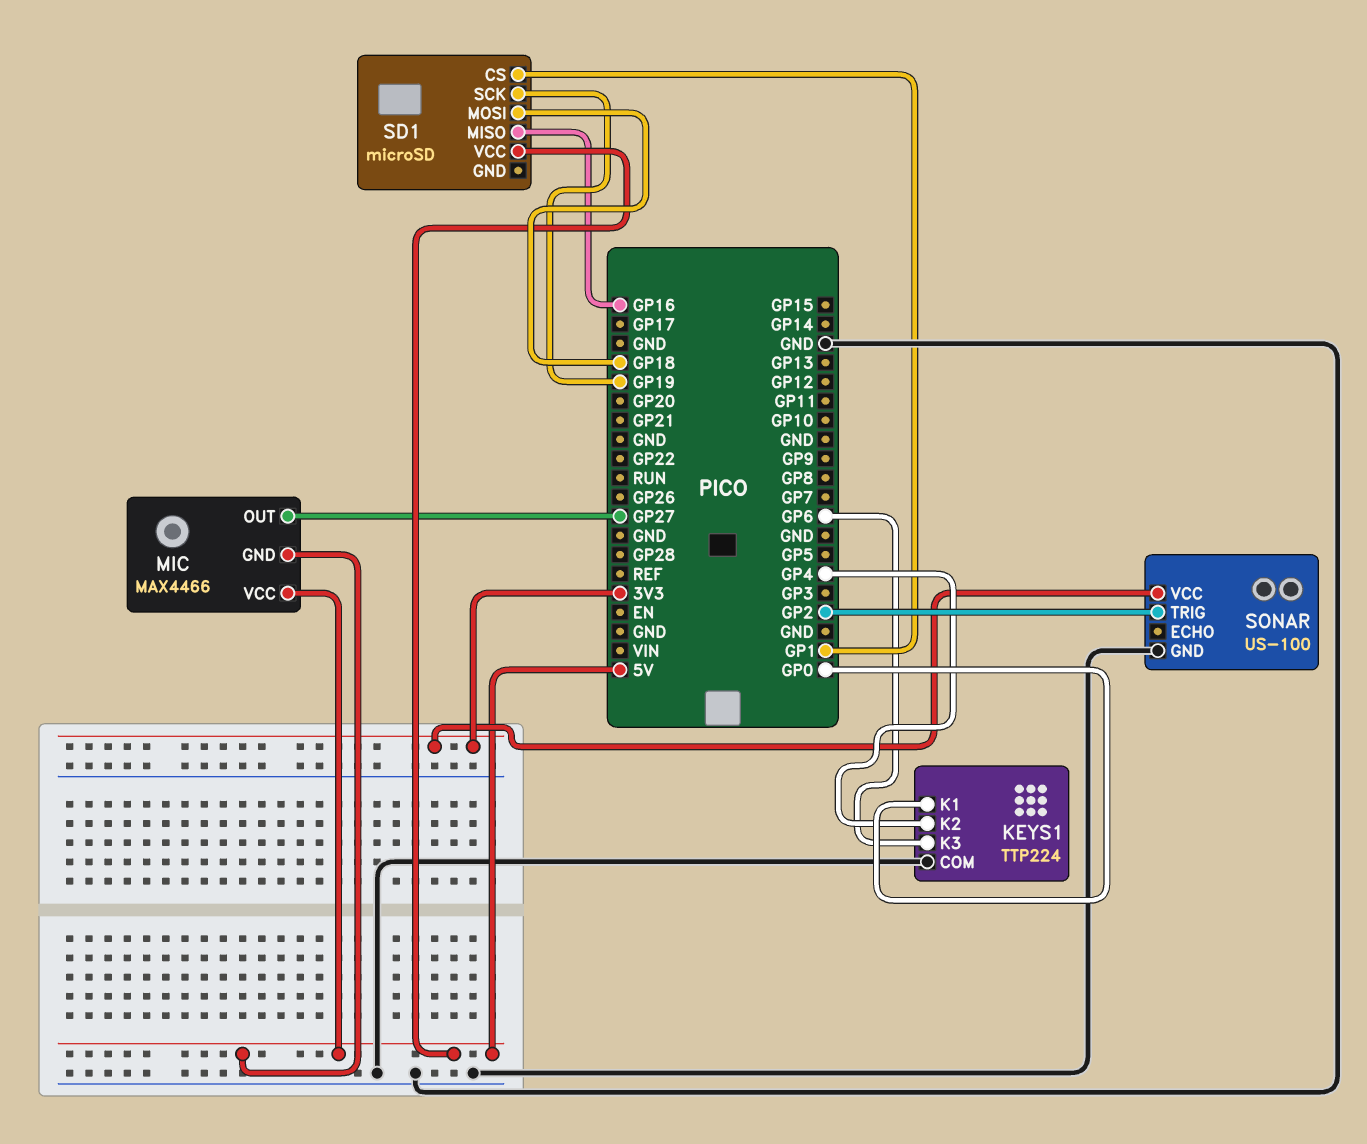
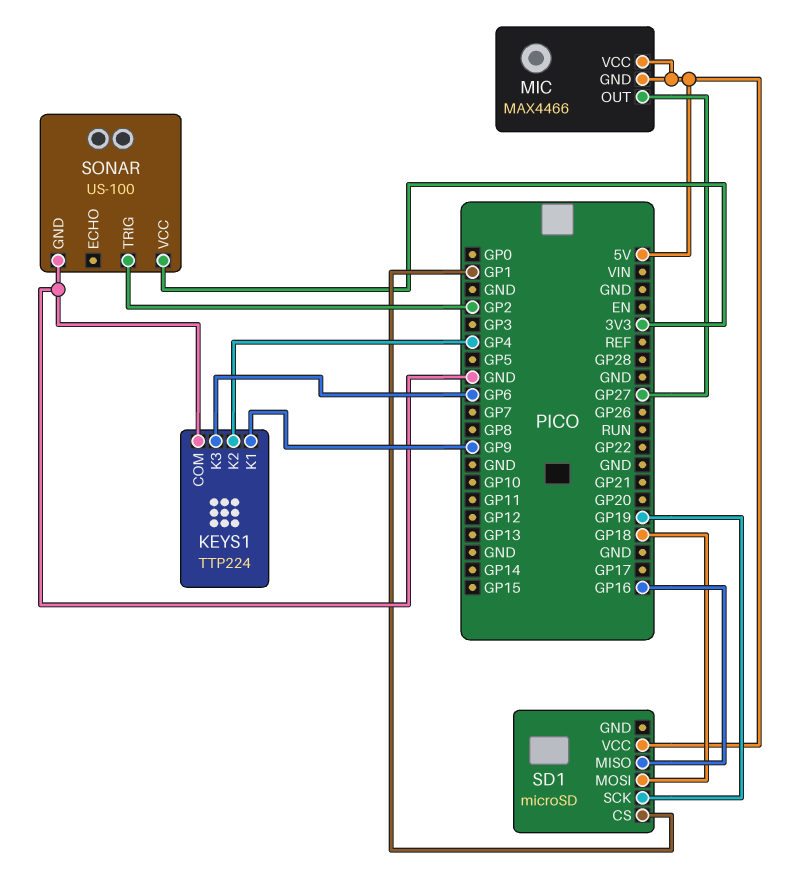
KEYS1 pin K1: GP0 -> GP9

